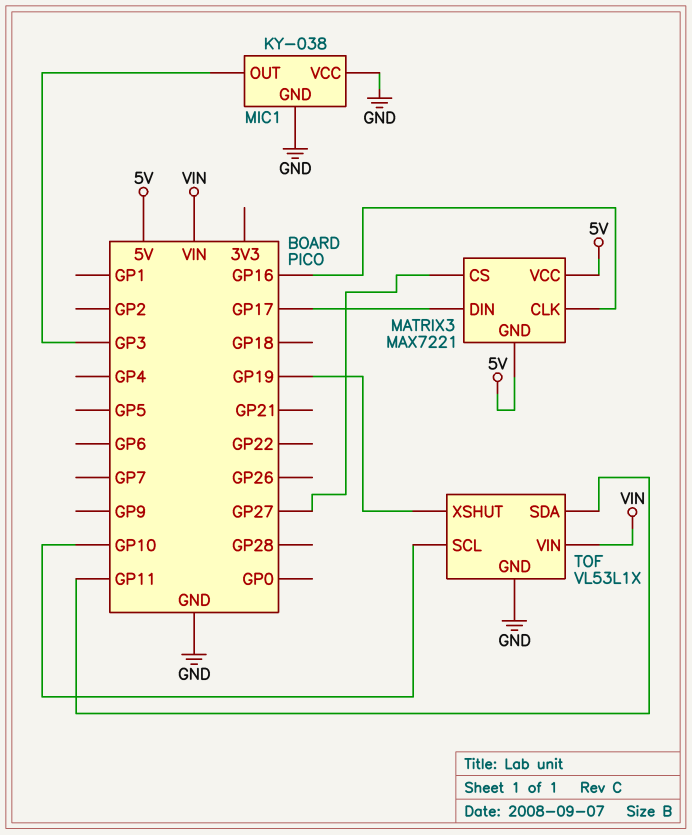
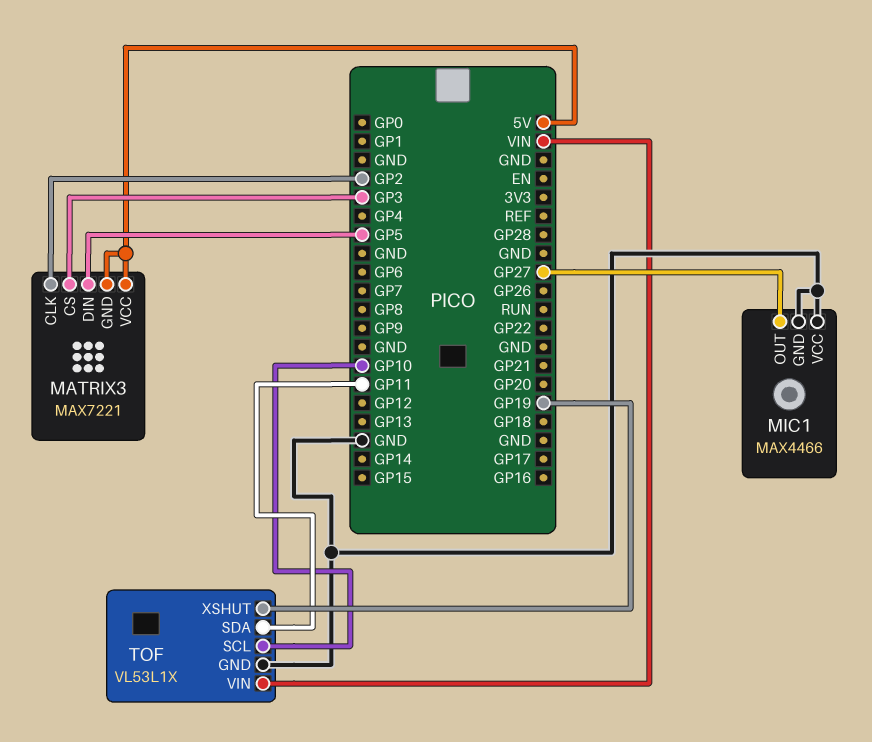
MATRIX3 pin CLK: GP16 -> GP2
MATRIX3 pin CS: GP27 -> GP3
MATRIX3 pin DIN: GP17 -> GP5
MIC1: KY-038 -> MAX4466
MIC1 pin OUT: GP3 -> GP27

